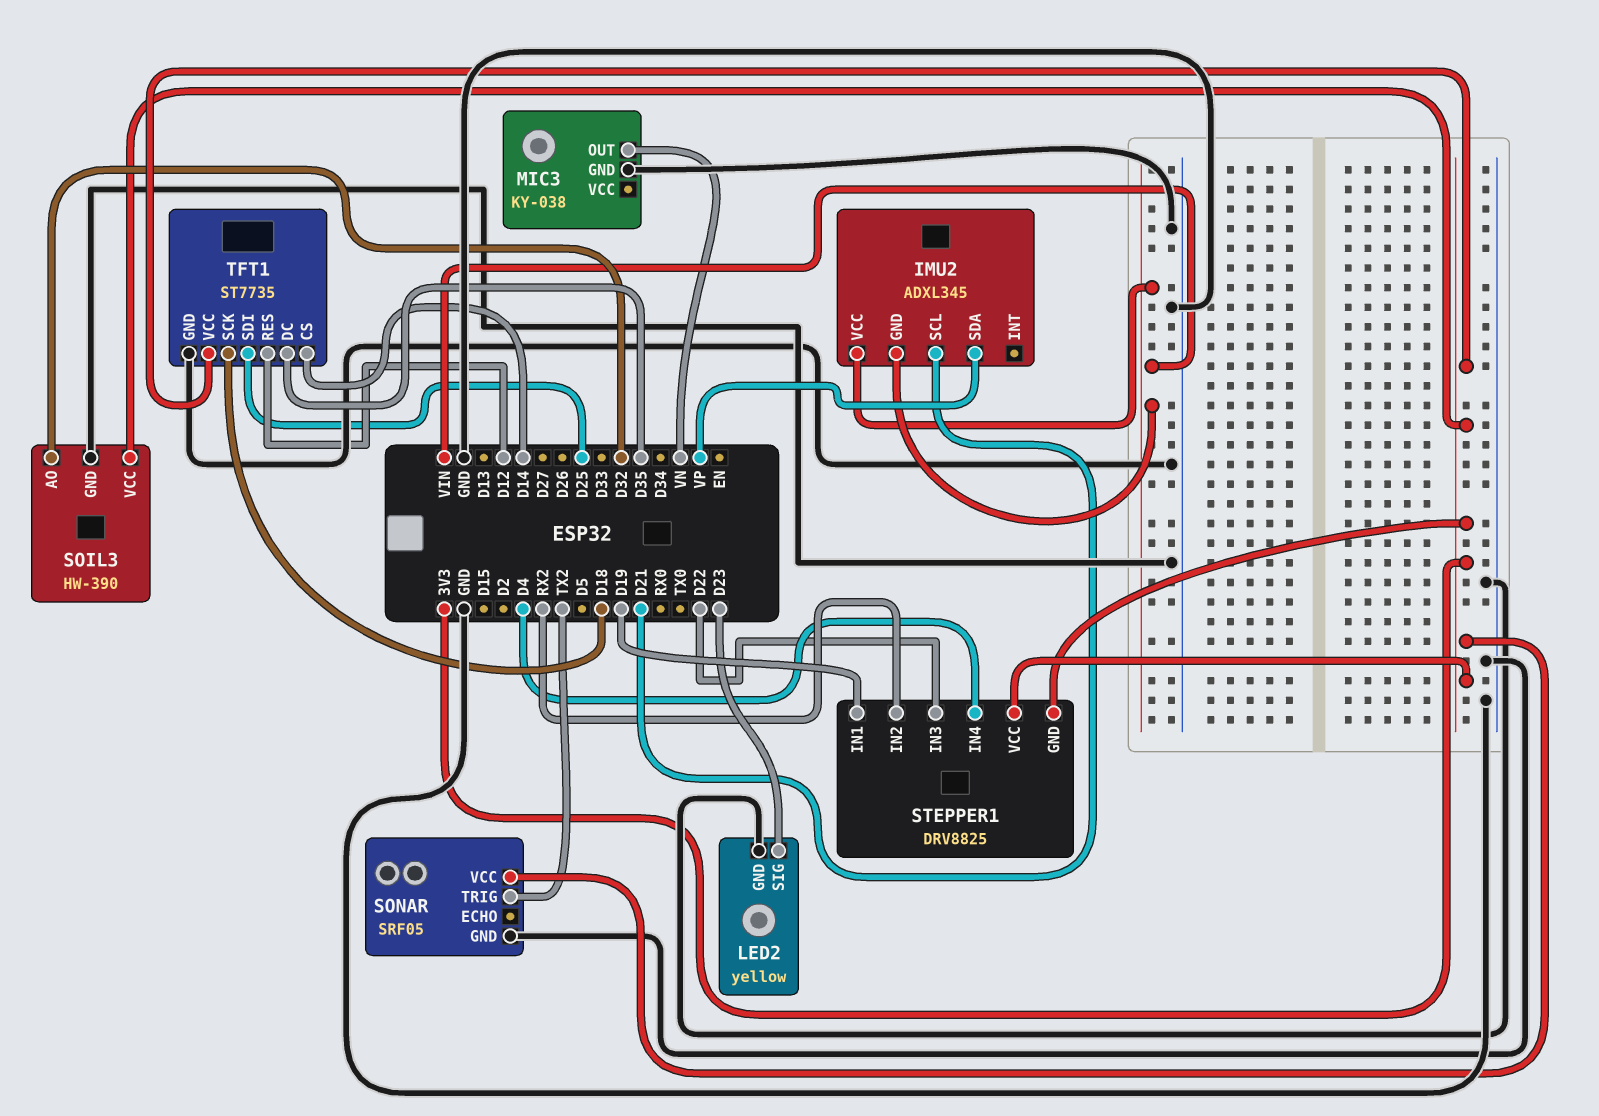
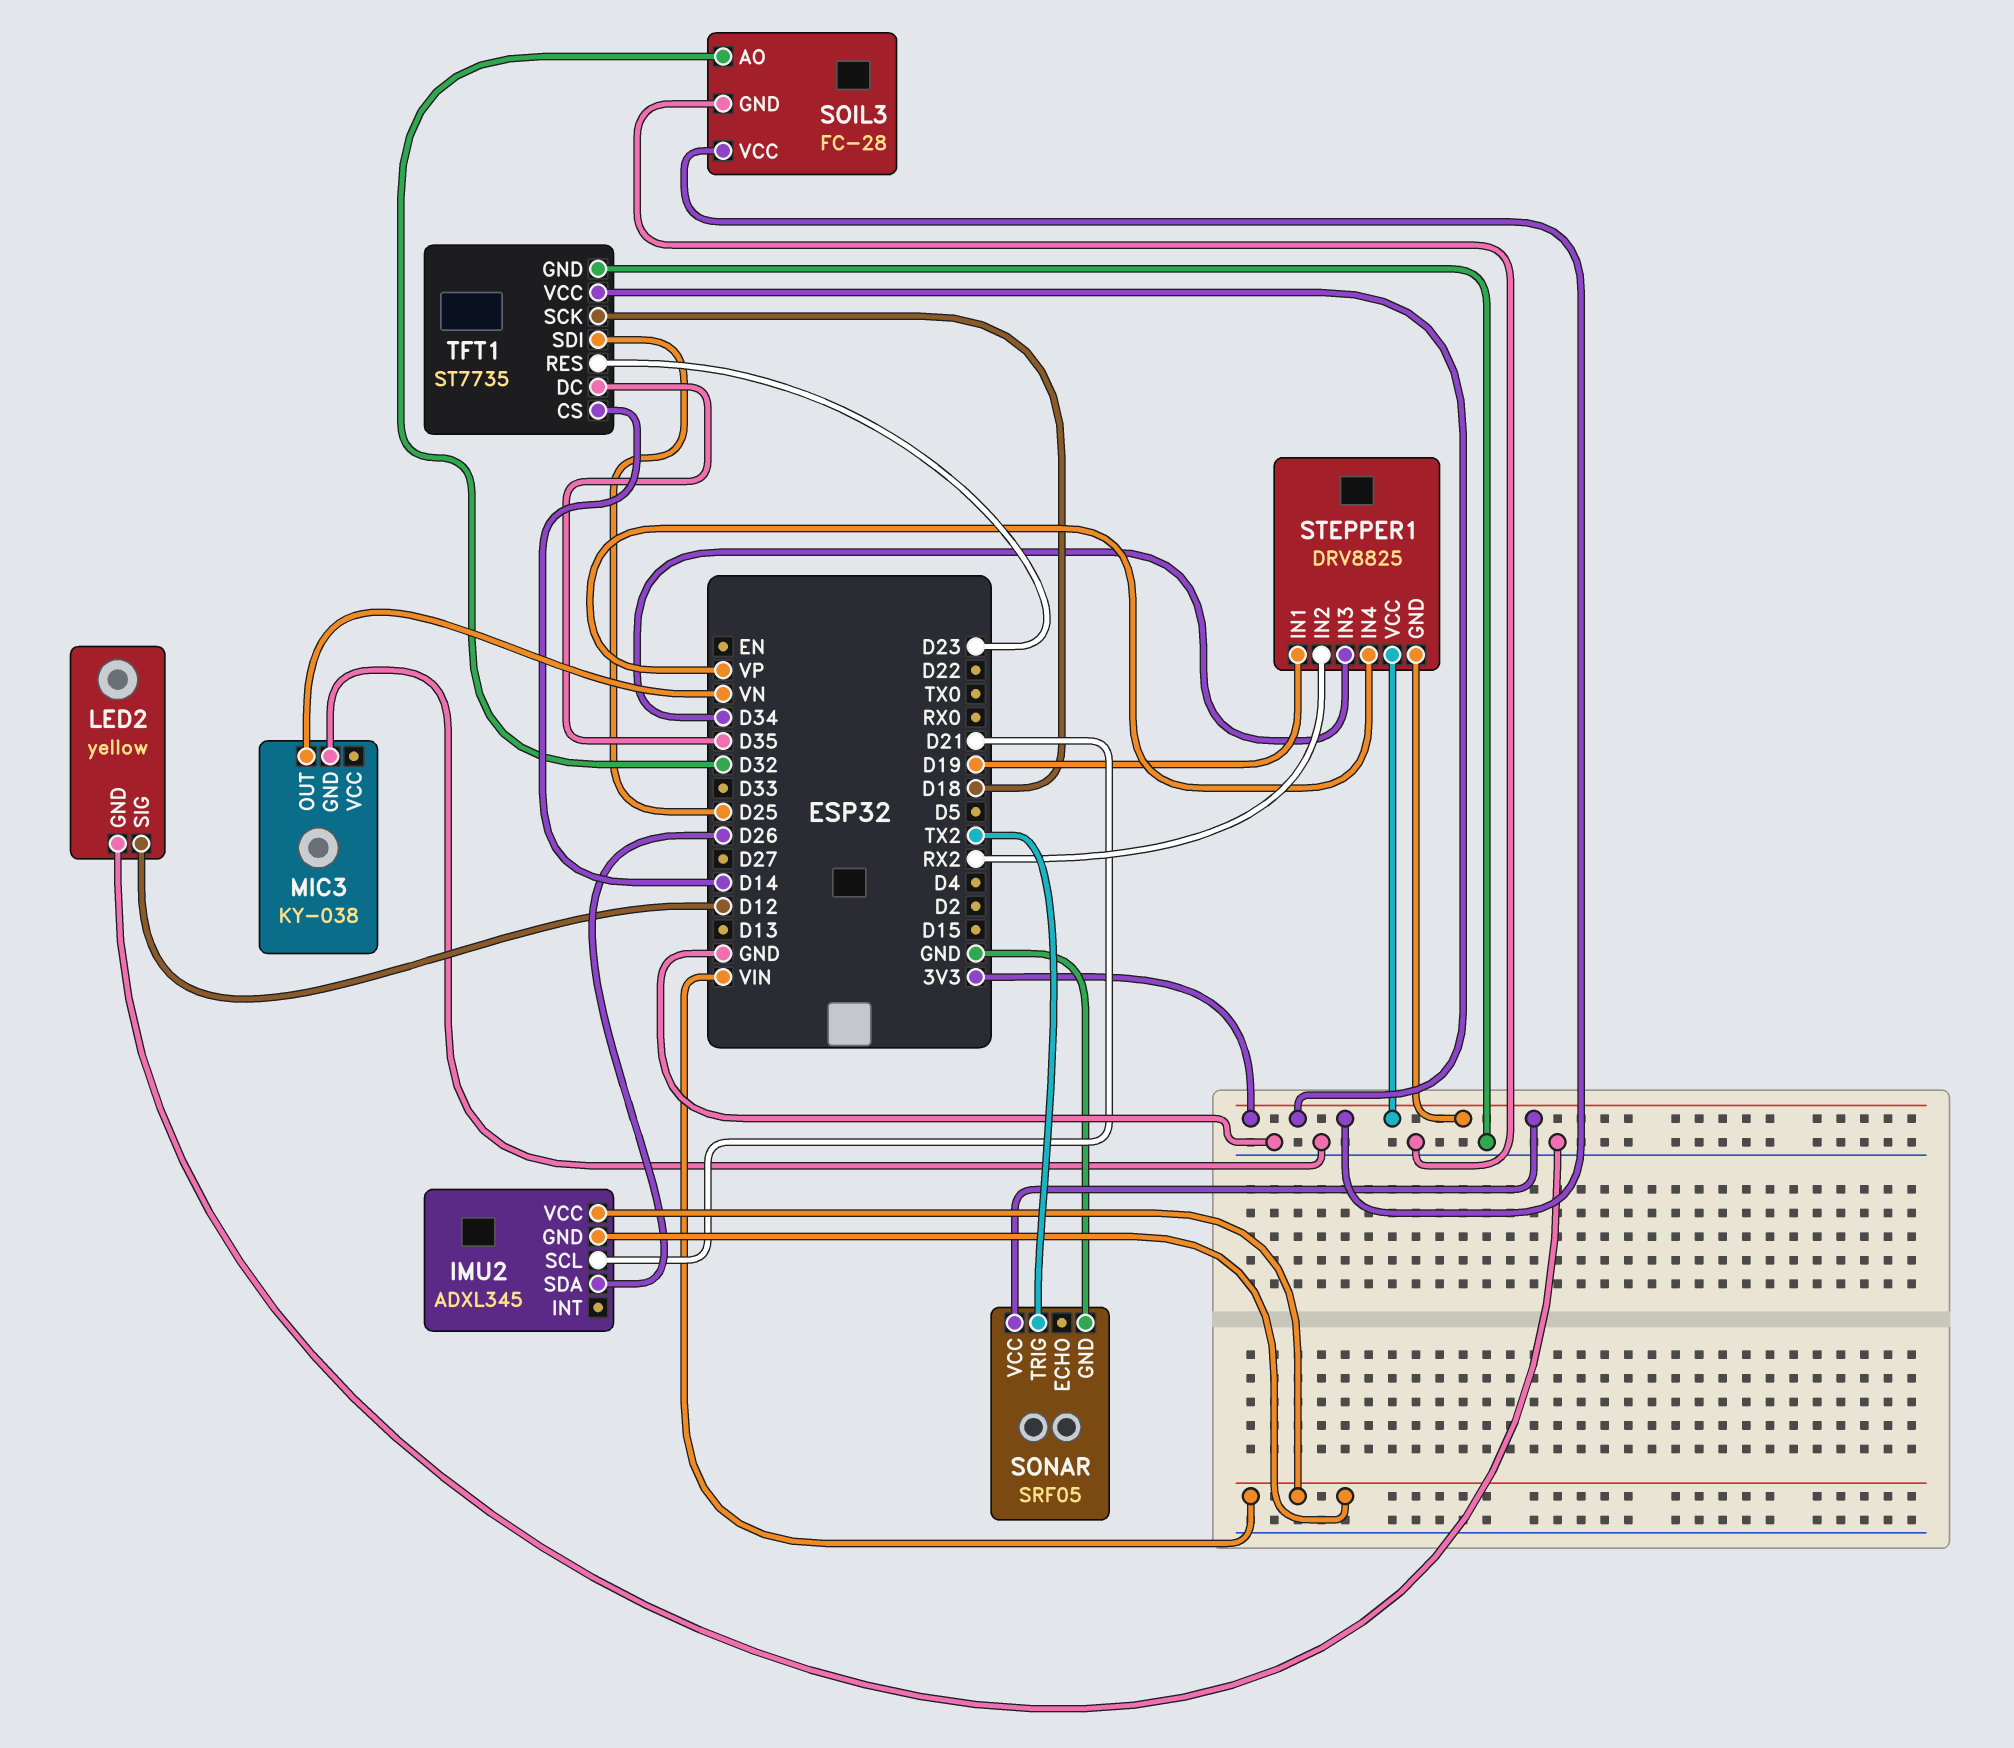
IMU2 pin SDA: VP -> D26
LED2 pin SIG: D23 -> D12
SOIL3: HW-390 -> FC-28
STEPPER1 pin IN3: D22 -> D34
STEPPER1 pin IN4: D4 -> VP
TFT1 pin RES: D12 -> D23

